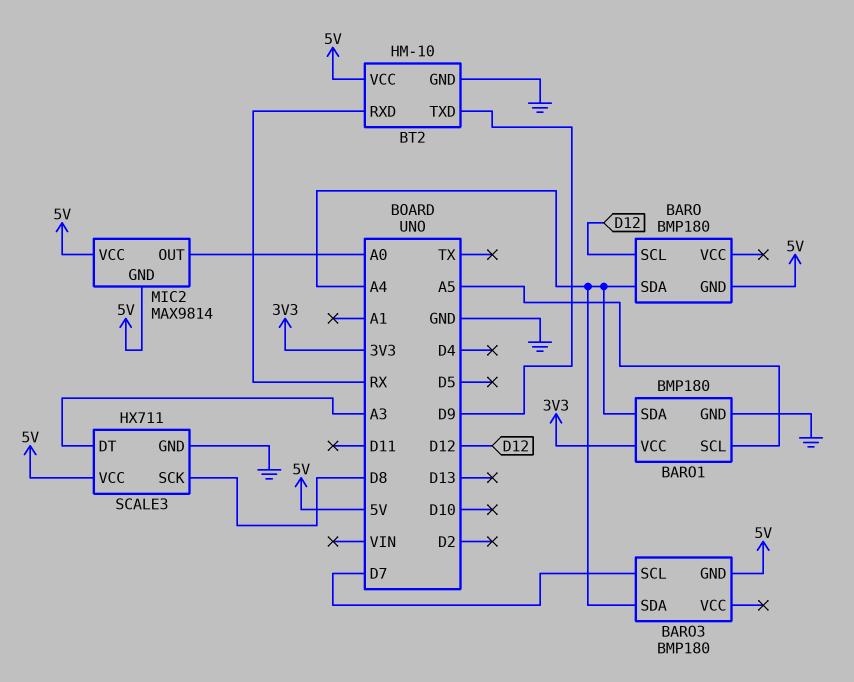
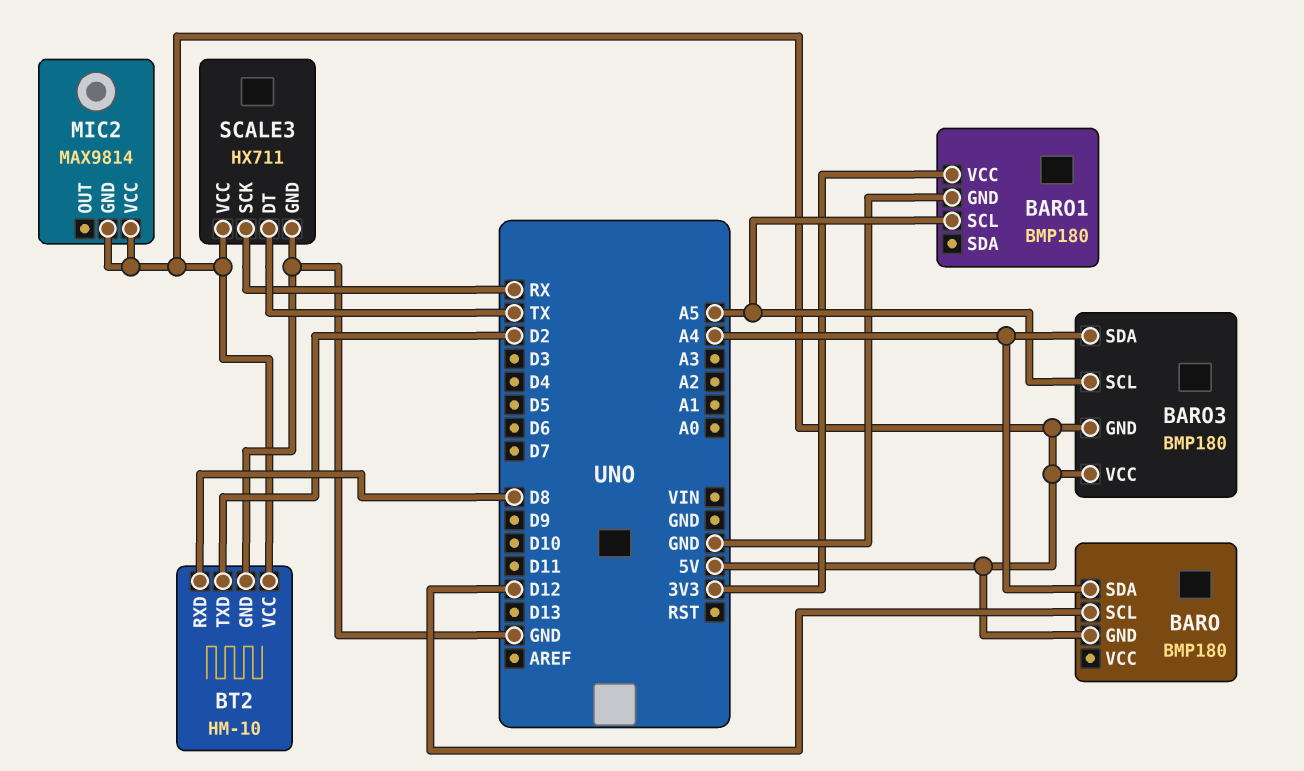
BARO1 pin SDA: A4 -> none
BARO3 pin SCL: D7 -> A5
BARO3 pin VCC: none -> 5V
BT2 pin RXD: RX -> D8
BT2 pin TXD: D9 -> D2
MIC2 pin OUT: A0 -> none
SCALE3 pin DT: A3 -> TX
SCALE3 pin SCK: D8 -> RX

